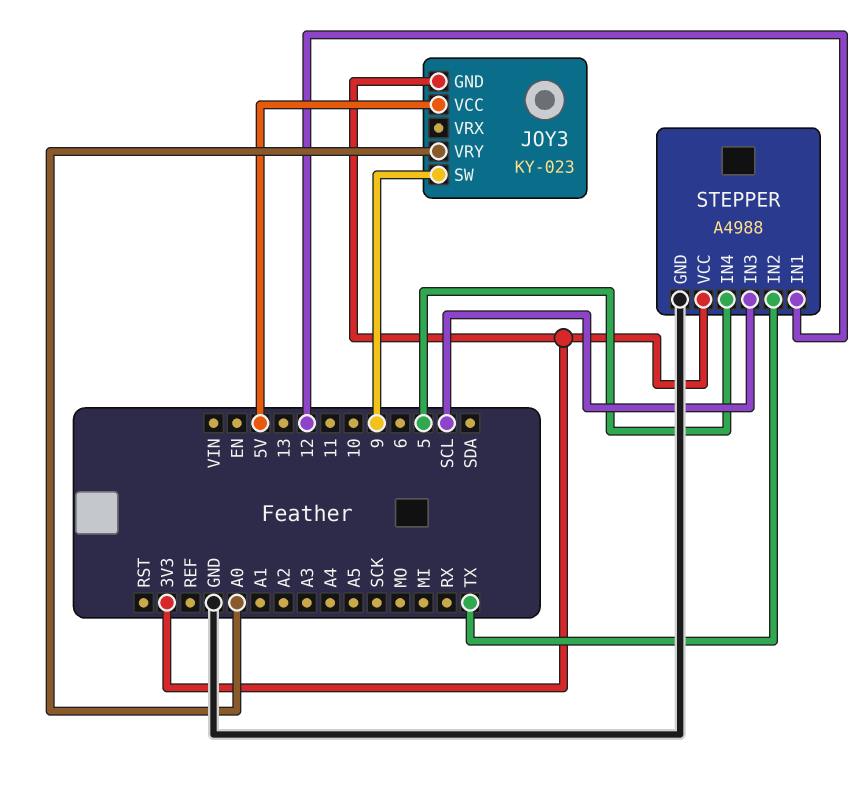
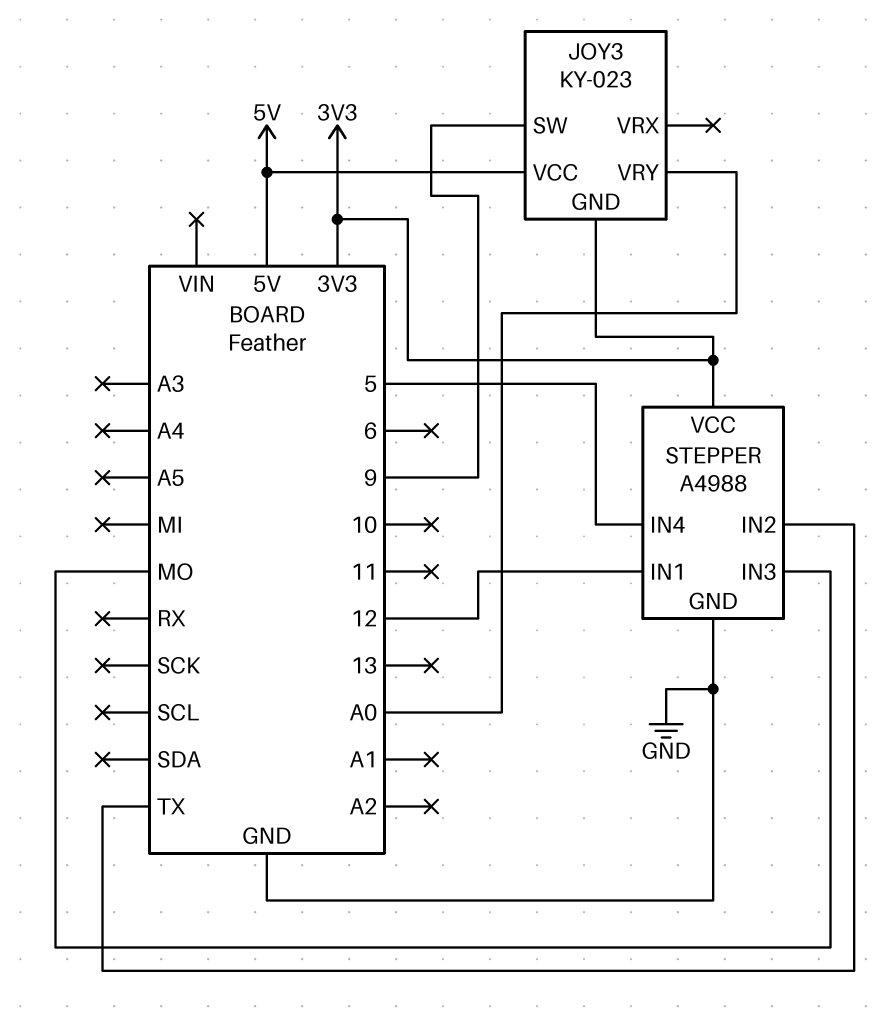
STEPPER pin IN3: SCL -> MO

